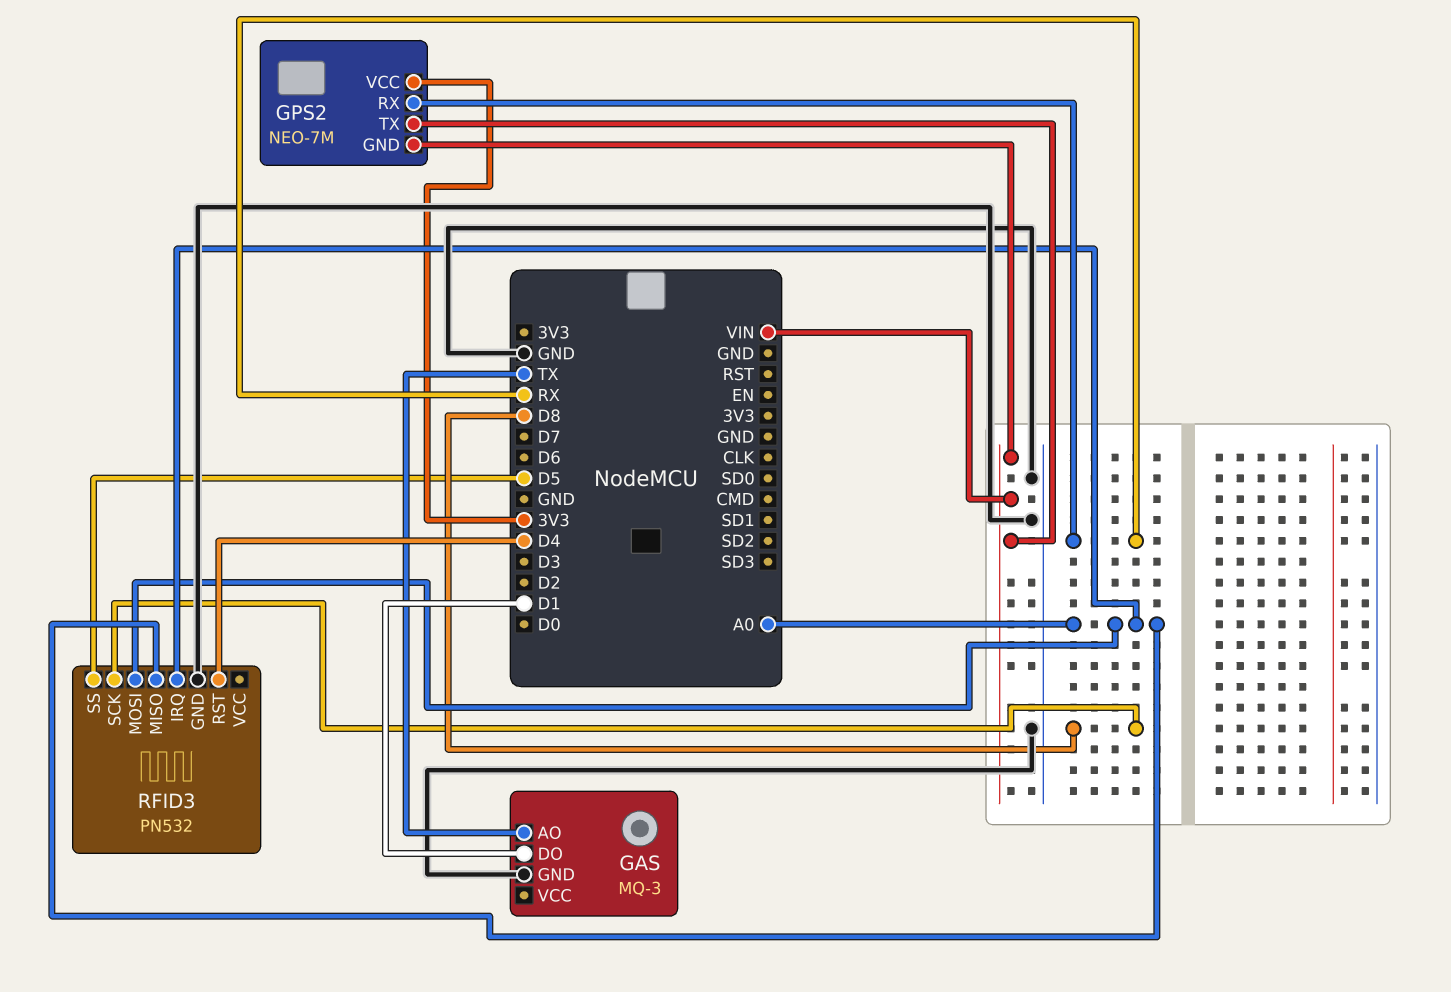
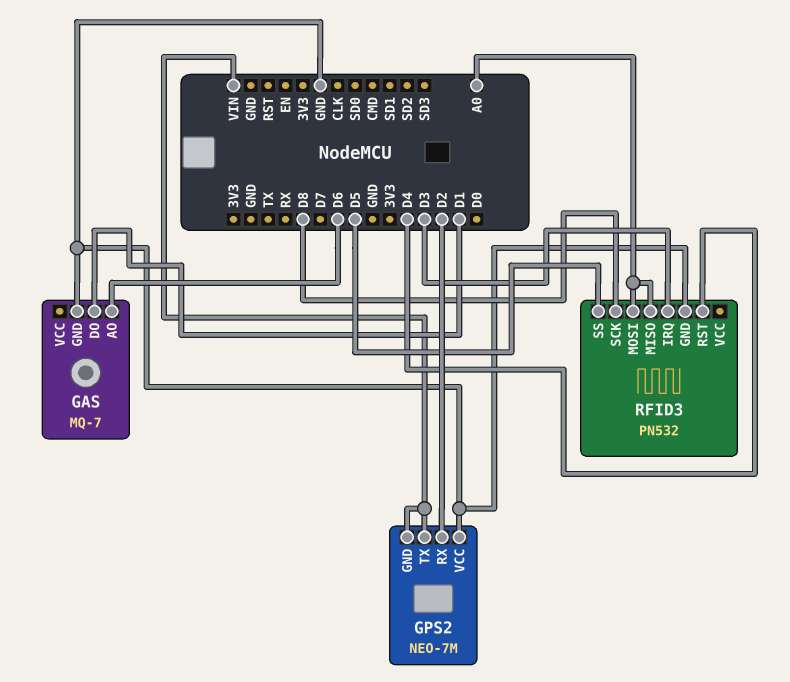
GAS: MQ-3 -> MQ-7
GAS pin AO: TX -> D6
GPS2 pin RX: RX -> D2
GPS2 pin VCC: 3V3 -> GND
RFID3 pin IRQ: A0 -> D3

